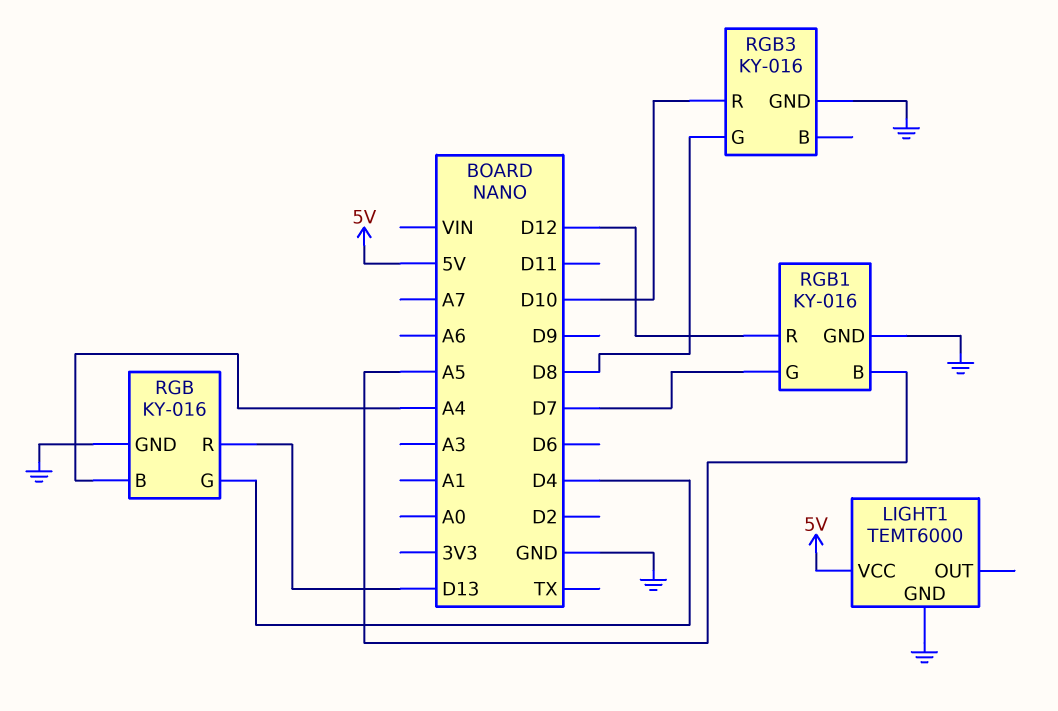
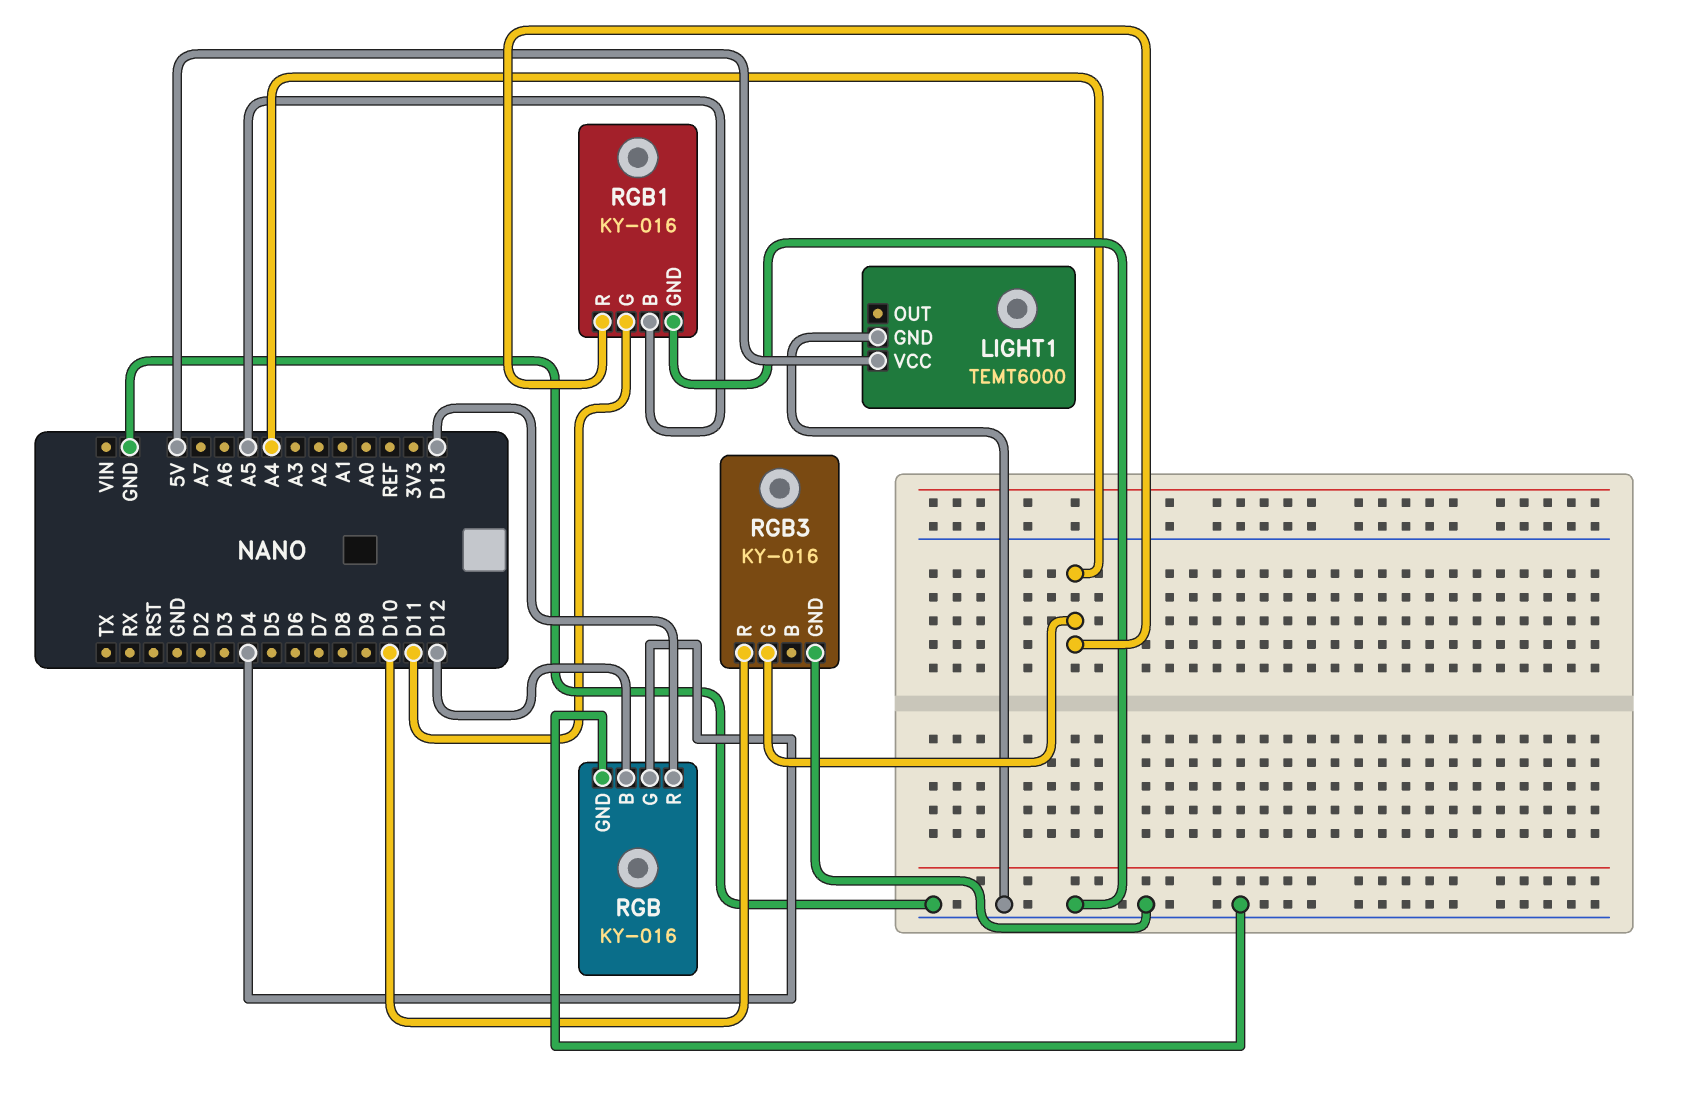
RGB pin B: A4 -> D12
RGB1 pin G: D7 -> D11
RGB1 pin R: D12 -> A4
RGB3 pin G: D8 -> A4

